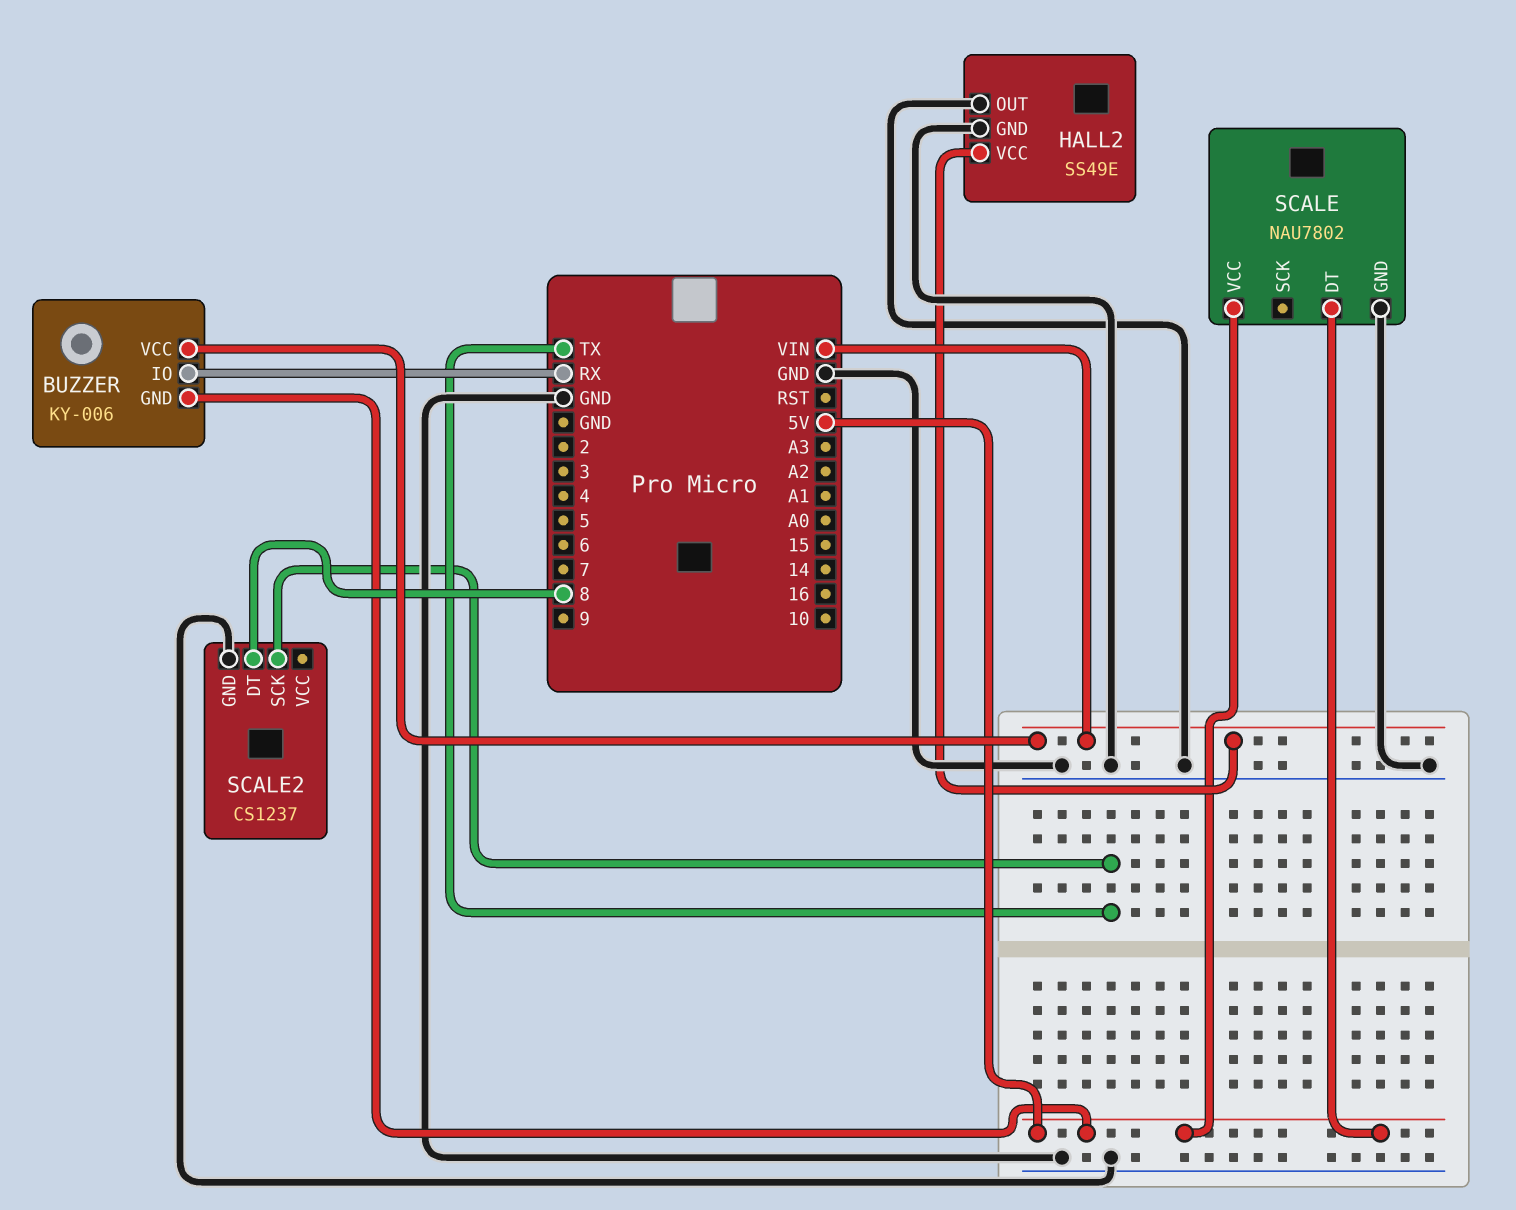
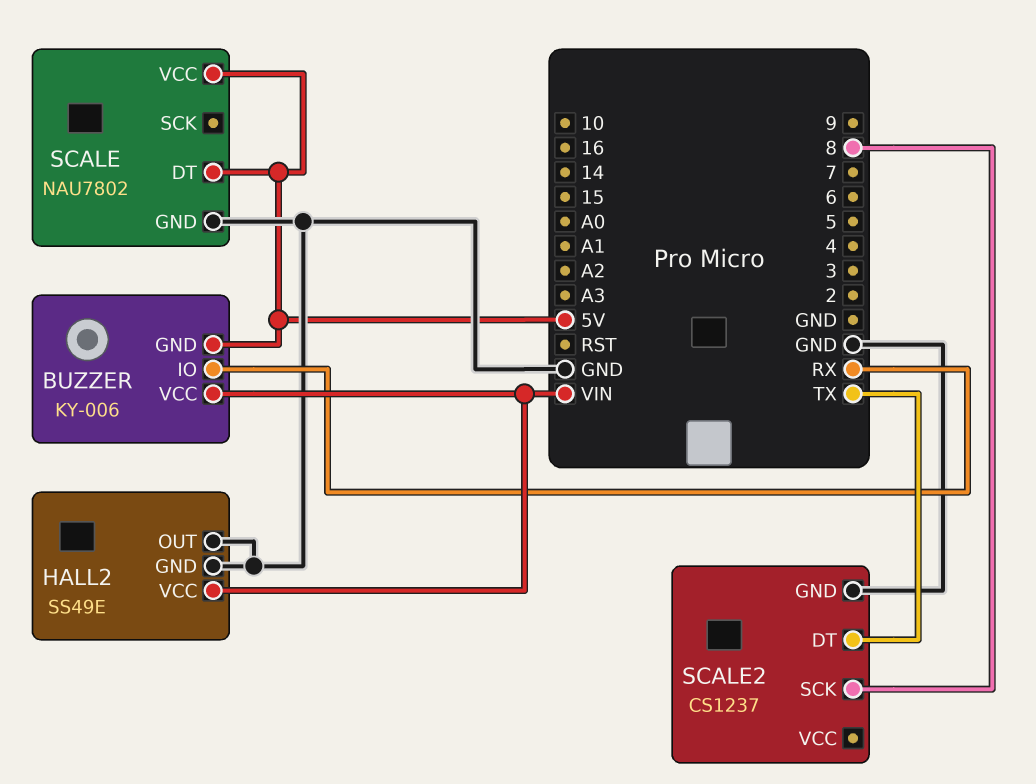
SCALE2 pin DT: 8 -> TX
SCALE2 pin SCK: TX -> 8

